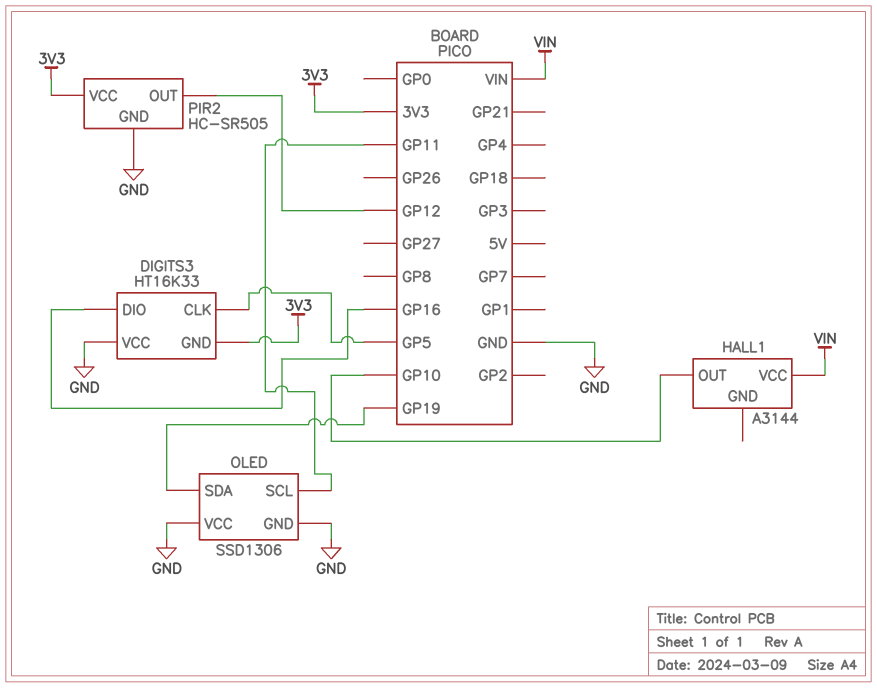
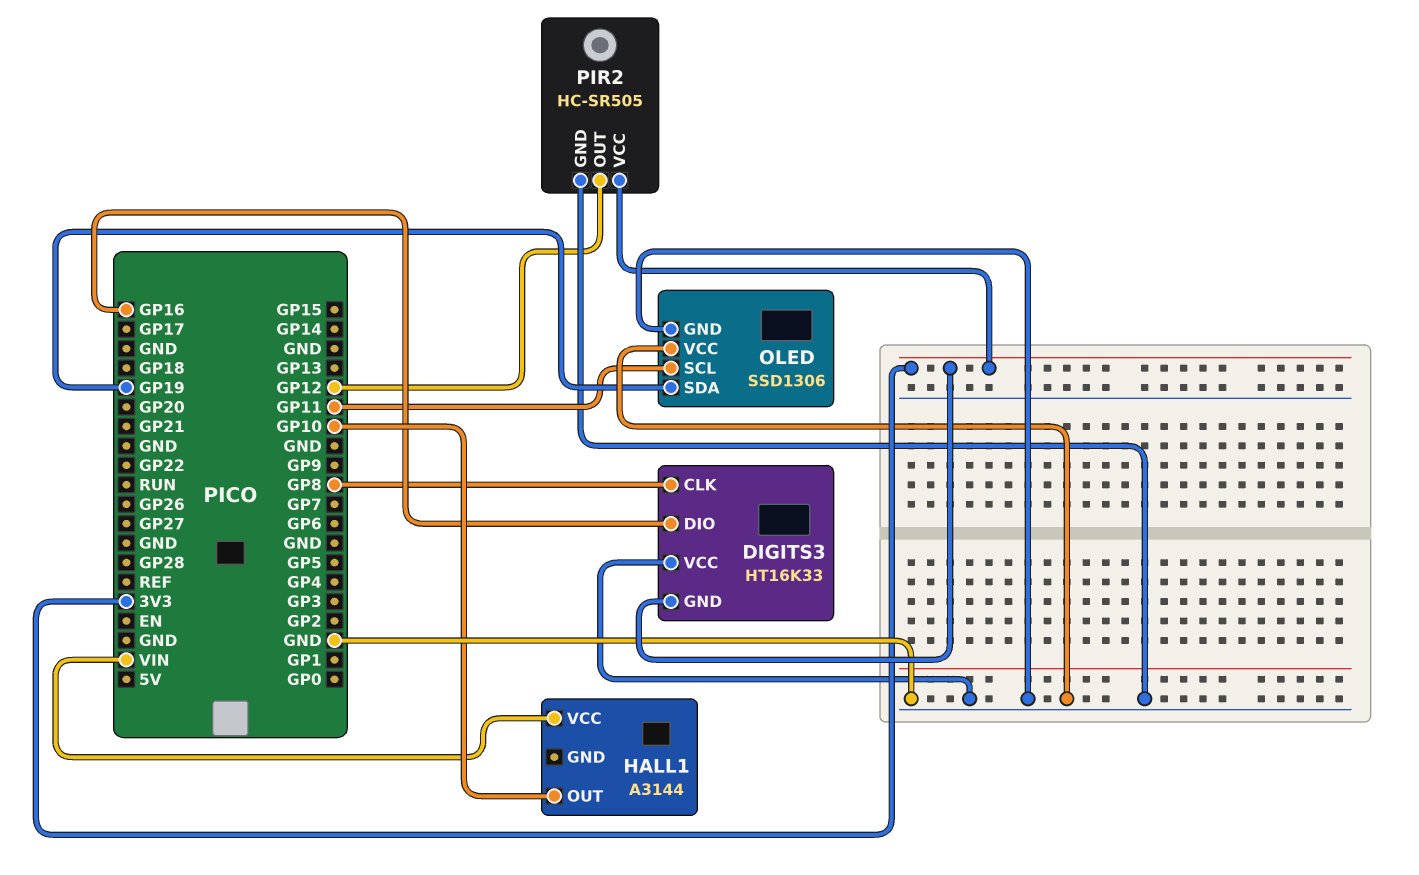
DIGITS3 pin CLK: GP5 -> GP8

